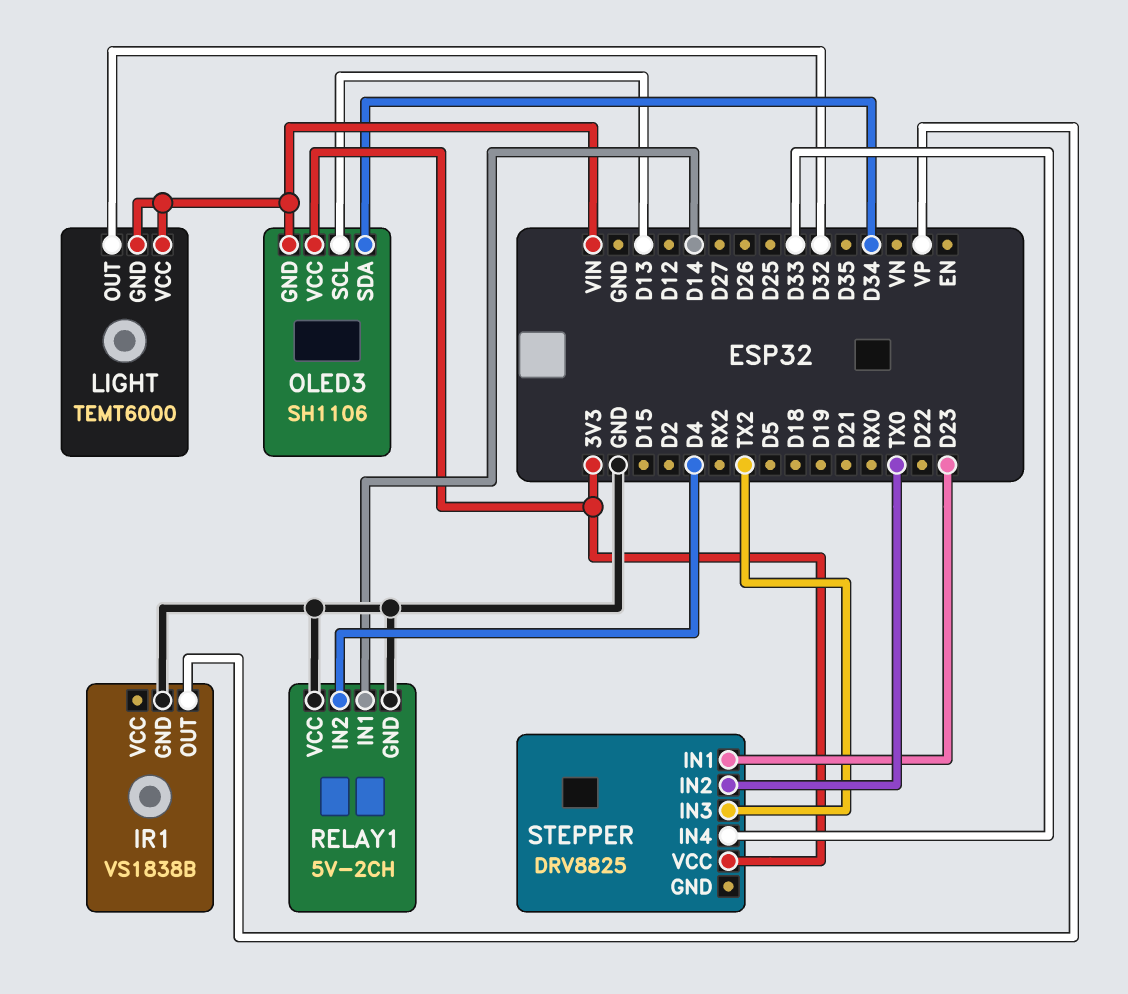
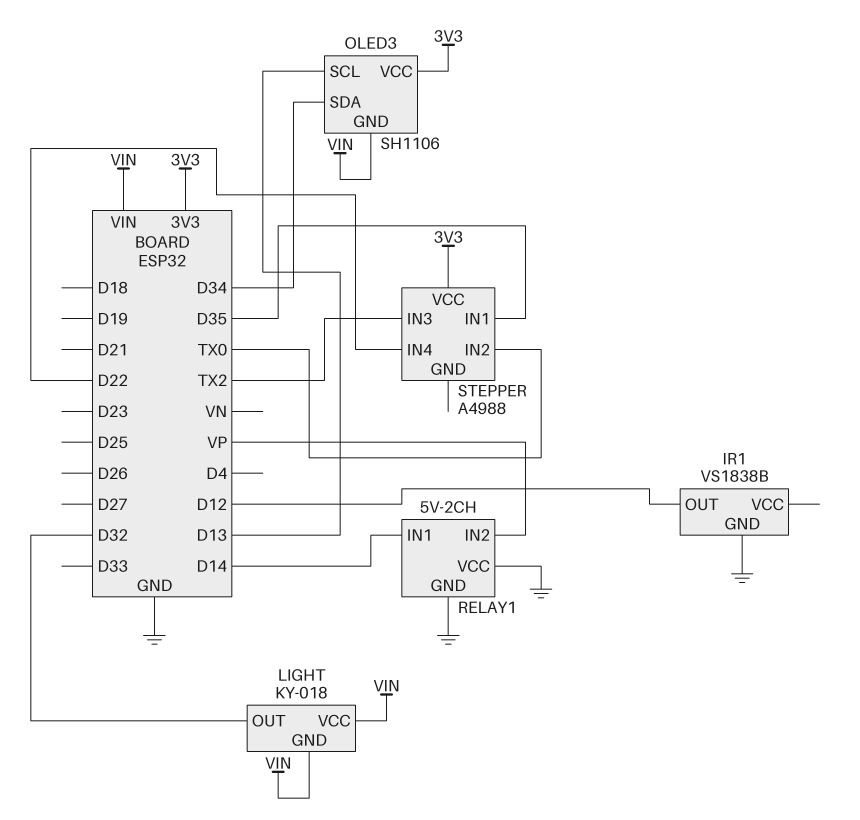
IR1 pin OUT: VP -> D12
LIGHT: TEMT6000 -> KY-018
RELAY1 pin IN2: D4 -> VP
STEPPER: DRV8825 -> A4988
STEPPER pin IN1: D23 -> D35
STEPPER pin IN4: D33 -> D22

